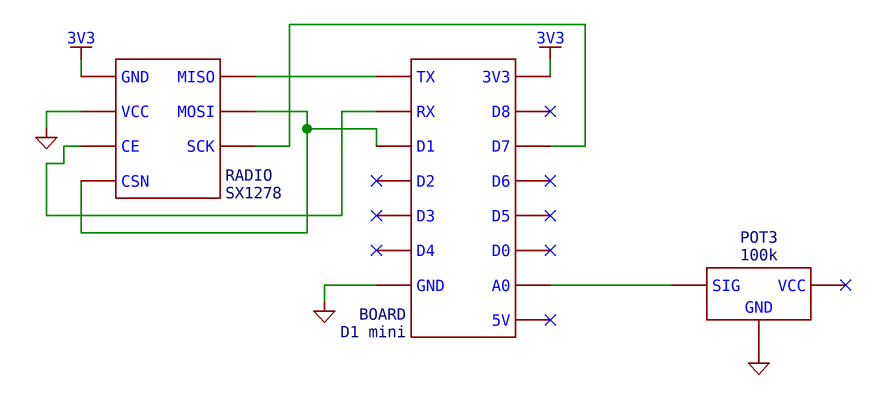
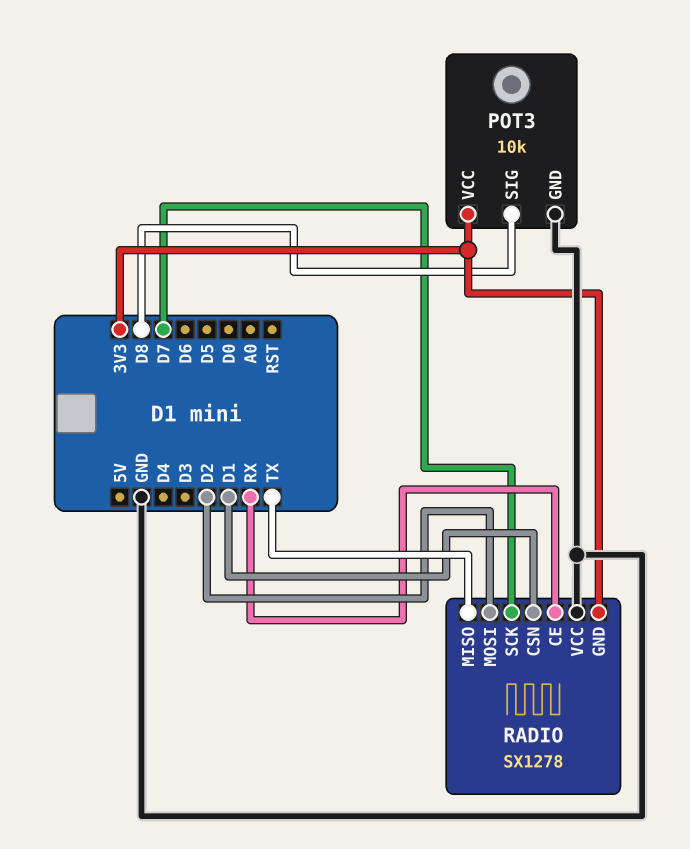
POT3: 100k -> 10k
POT3 pin SIG: A0 -> D8
POT3 pin VCC: none -> 3V3
RADIO pin MOSI: D1 -> D2

